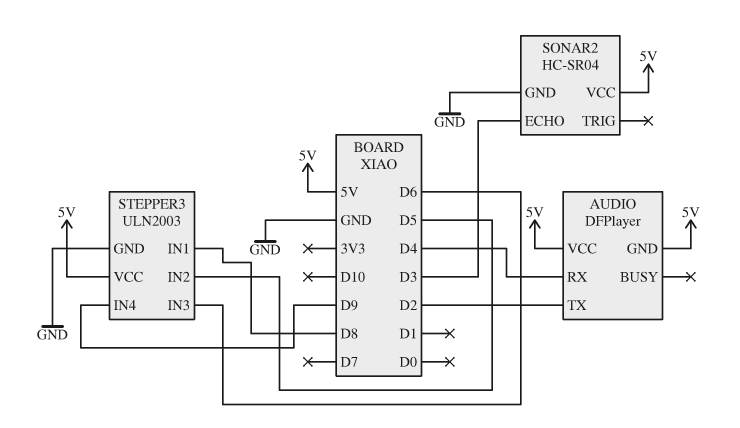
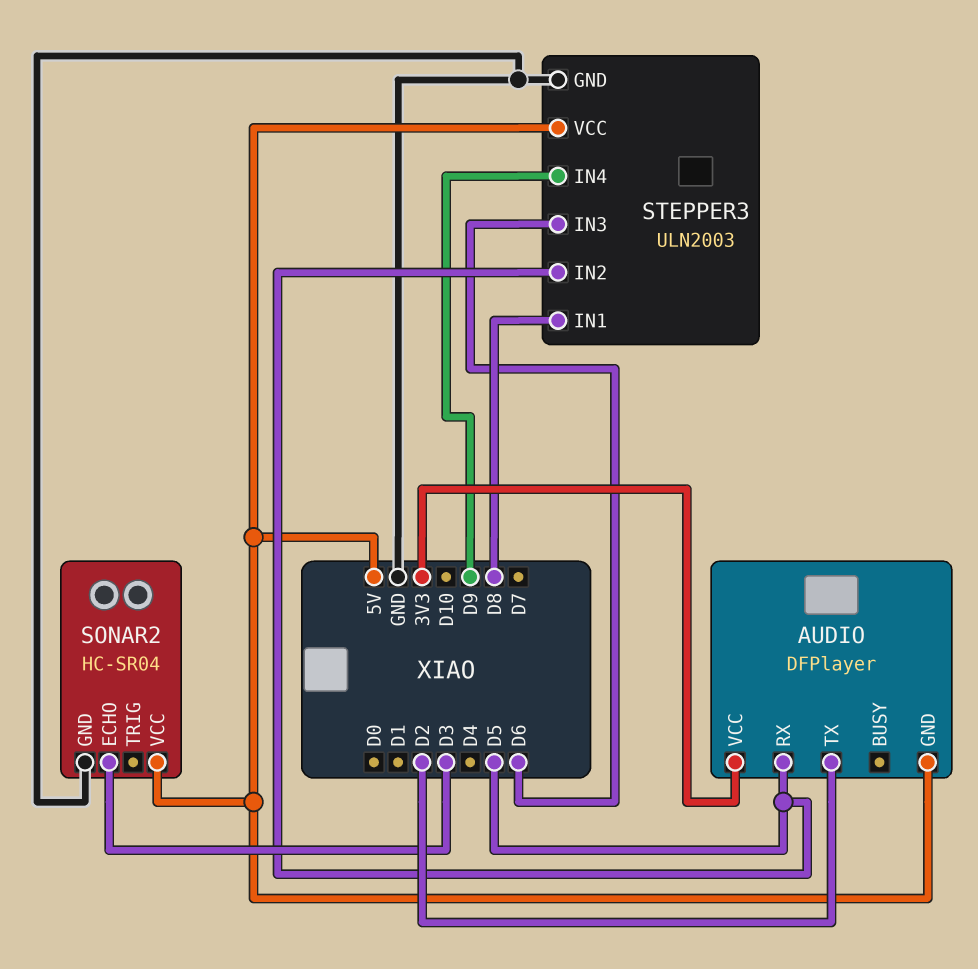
AUDIO pin RX: D4 -> D5
AUDIO pin VCC: 5V -> 3V3

